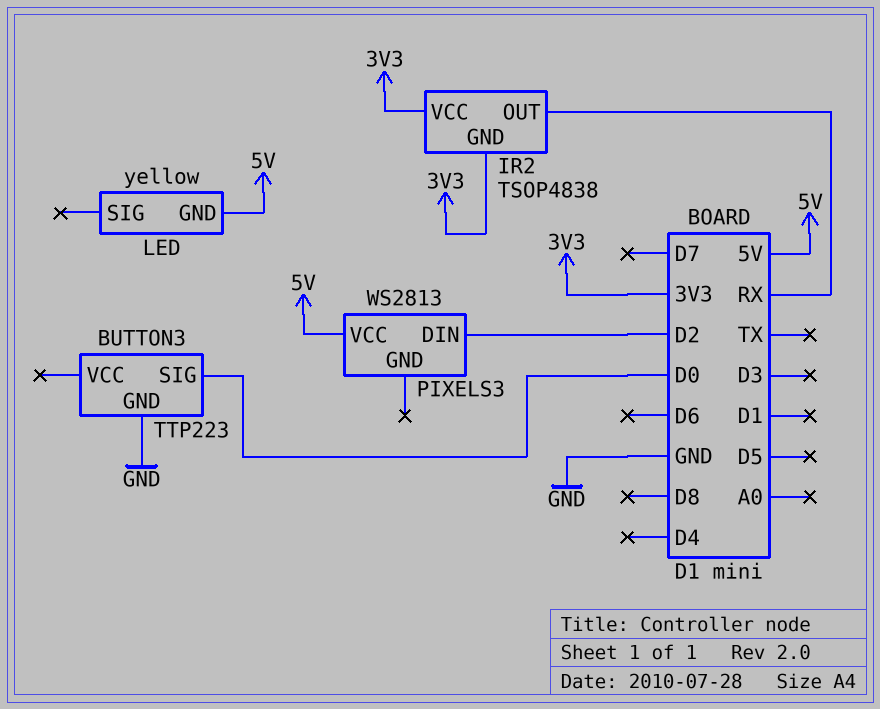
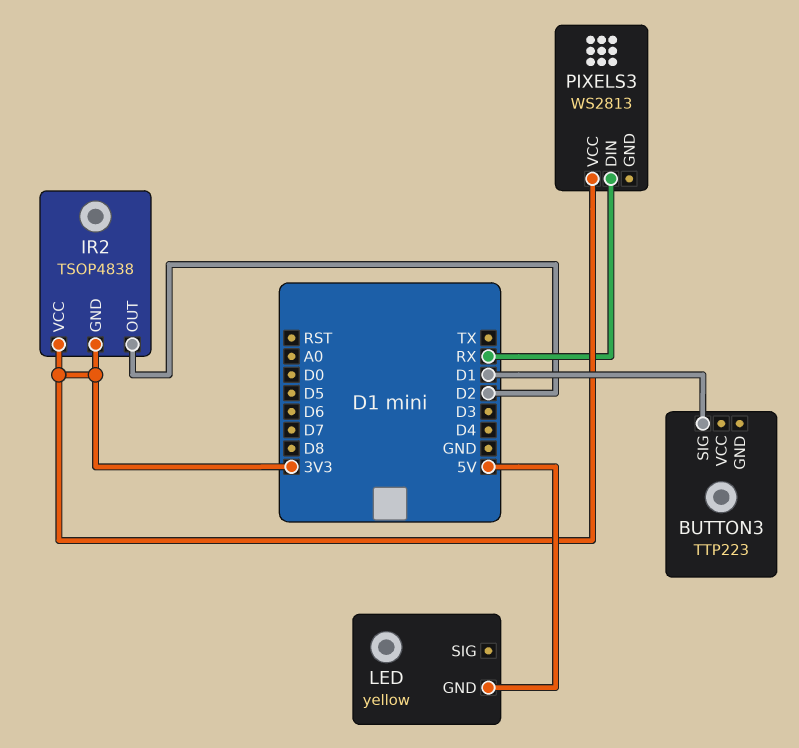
BUTTON3 pin GND: GND -> none
BUTTON3 pin SIG: D0 -> D1
IR2 pin OUT: RX -> D2
PIXELS3 pin DIN: D2 -> RX
PIXELS3 pin VCC: 5V -> 3V3

